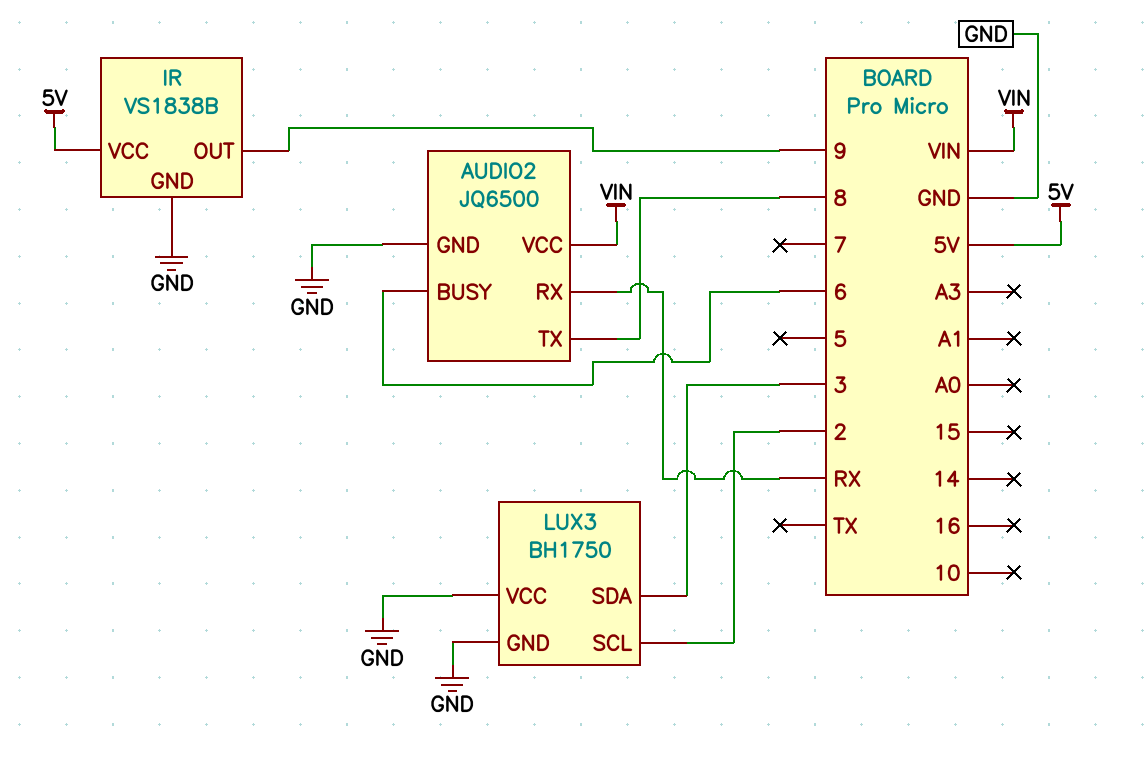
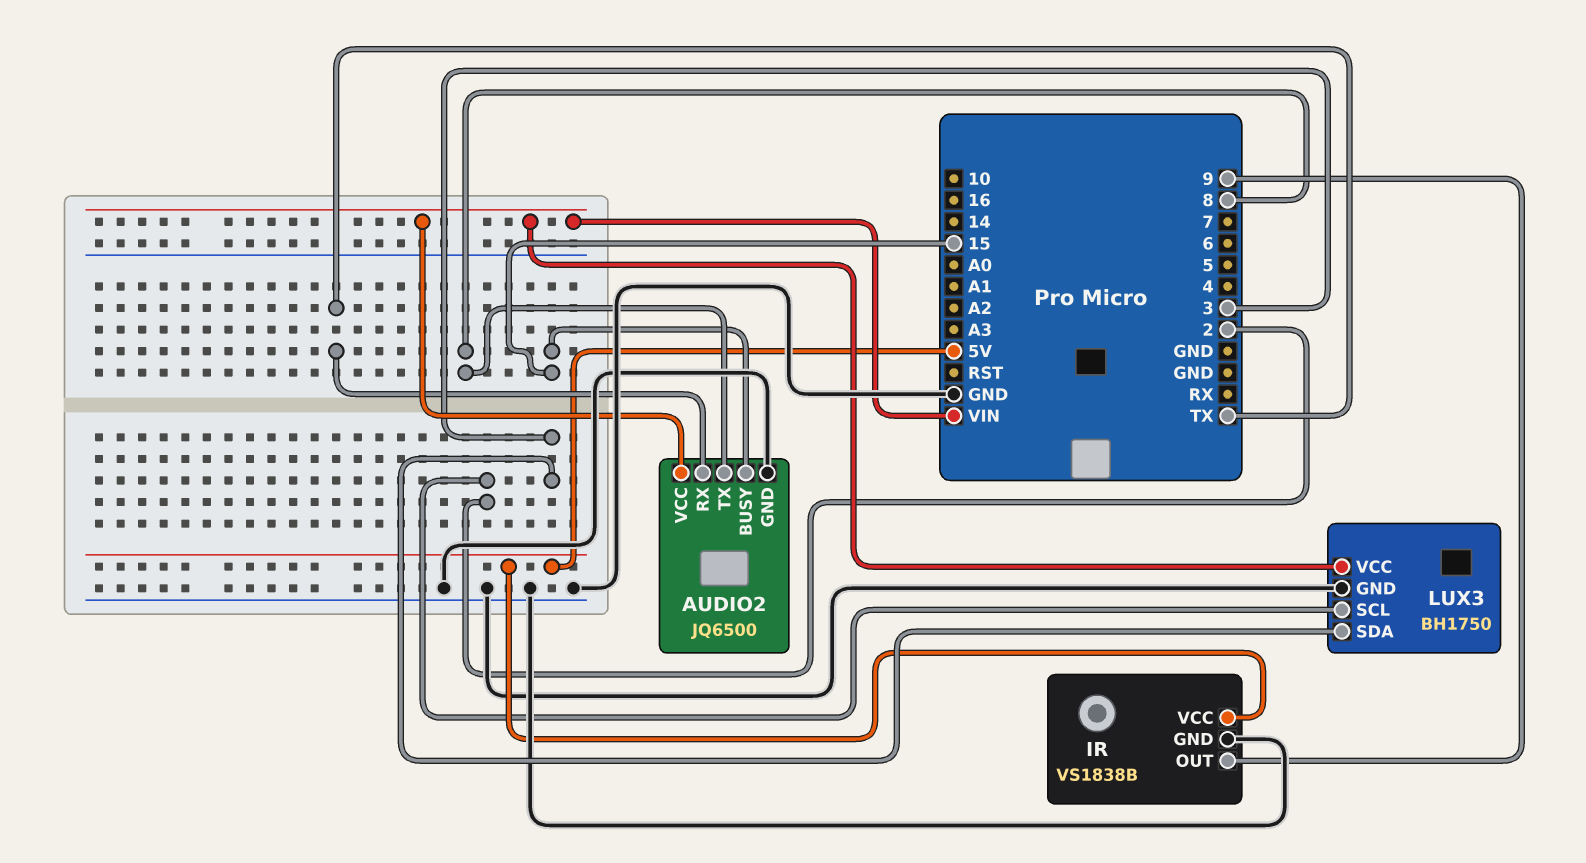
AUDIO2 pin BUSY: 6 -> 15
AUDIO2 pin RX: RX -> TX
LUX3 pin VCC: GND -> VIN

